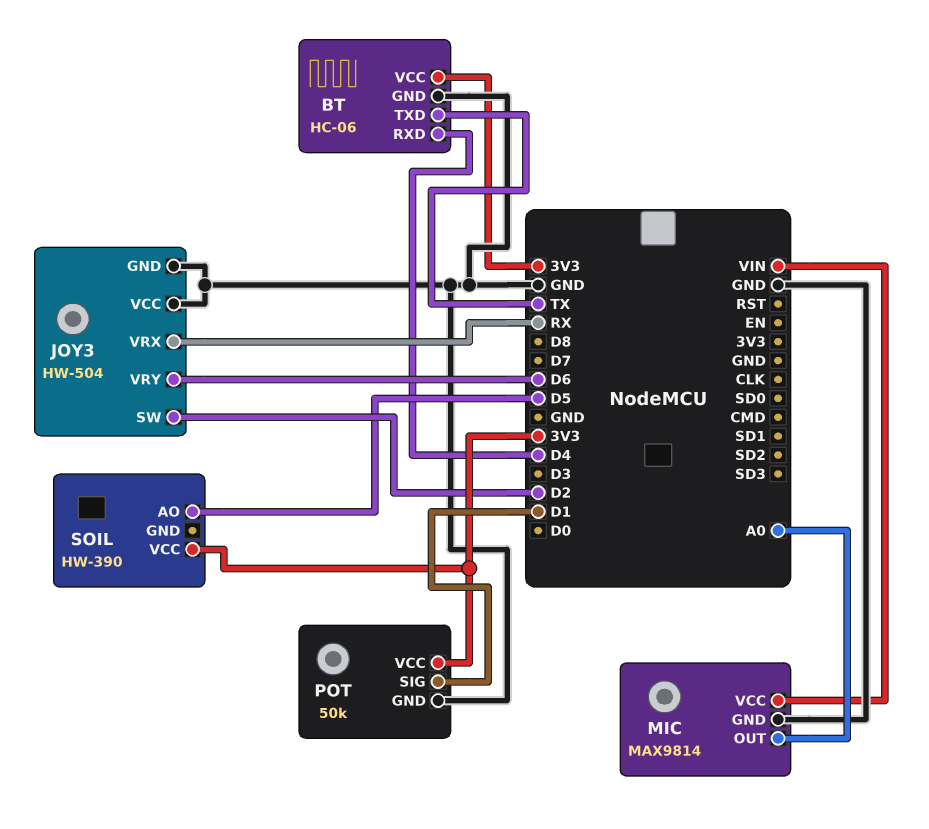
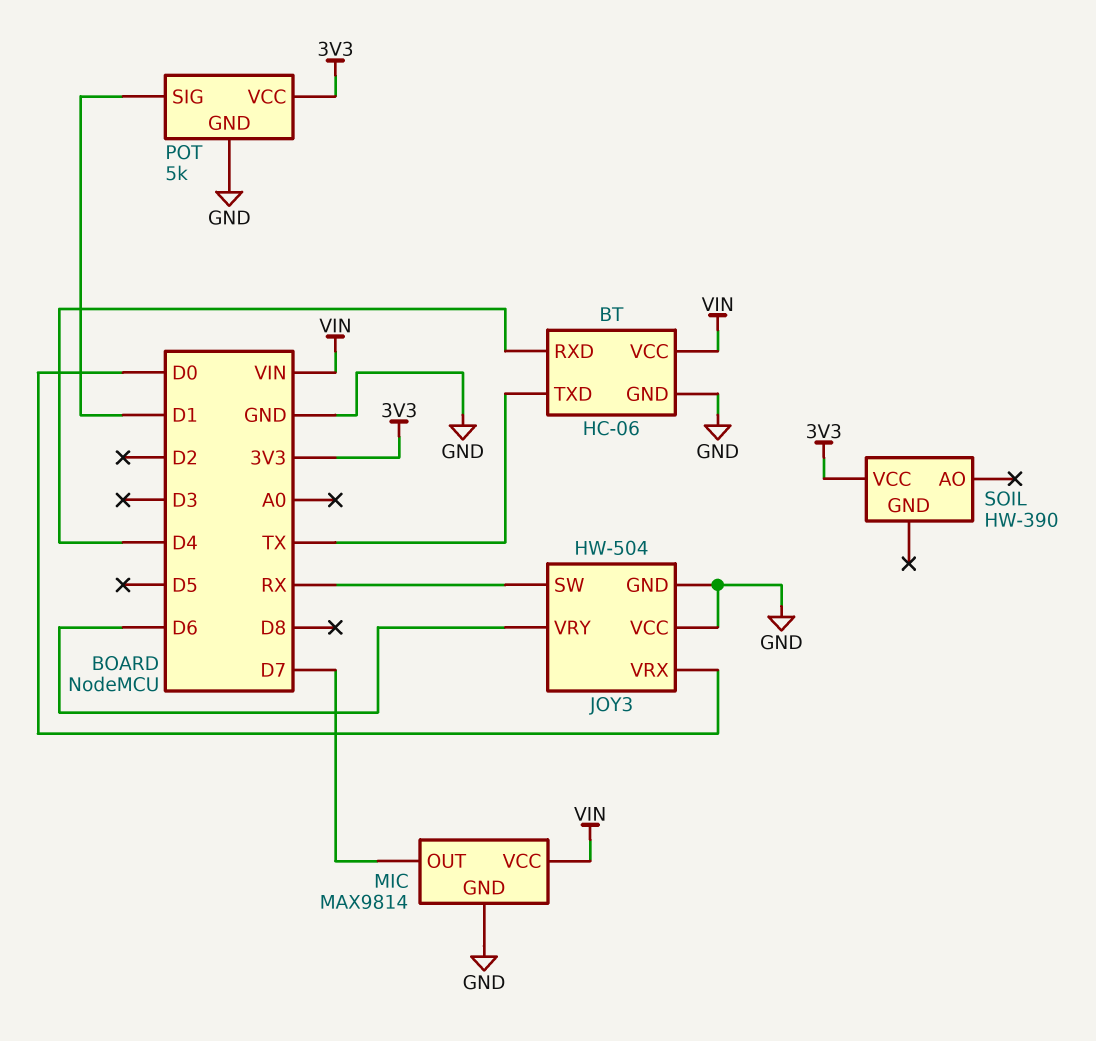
BT pin VCC: 3V3 -> VIN
JOY3 pin SW: D2 -> RX
JOY3 pin VRX: RX -> D0
MIC pin OUT: A0 -> D7
POT: 50k -> 5k
SOIL pin AO: D5 -> none

